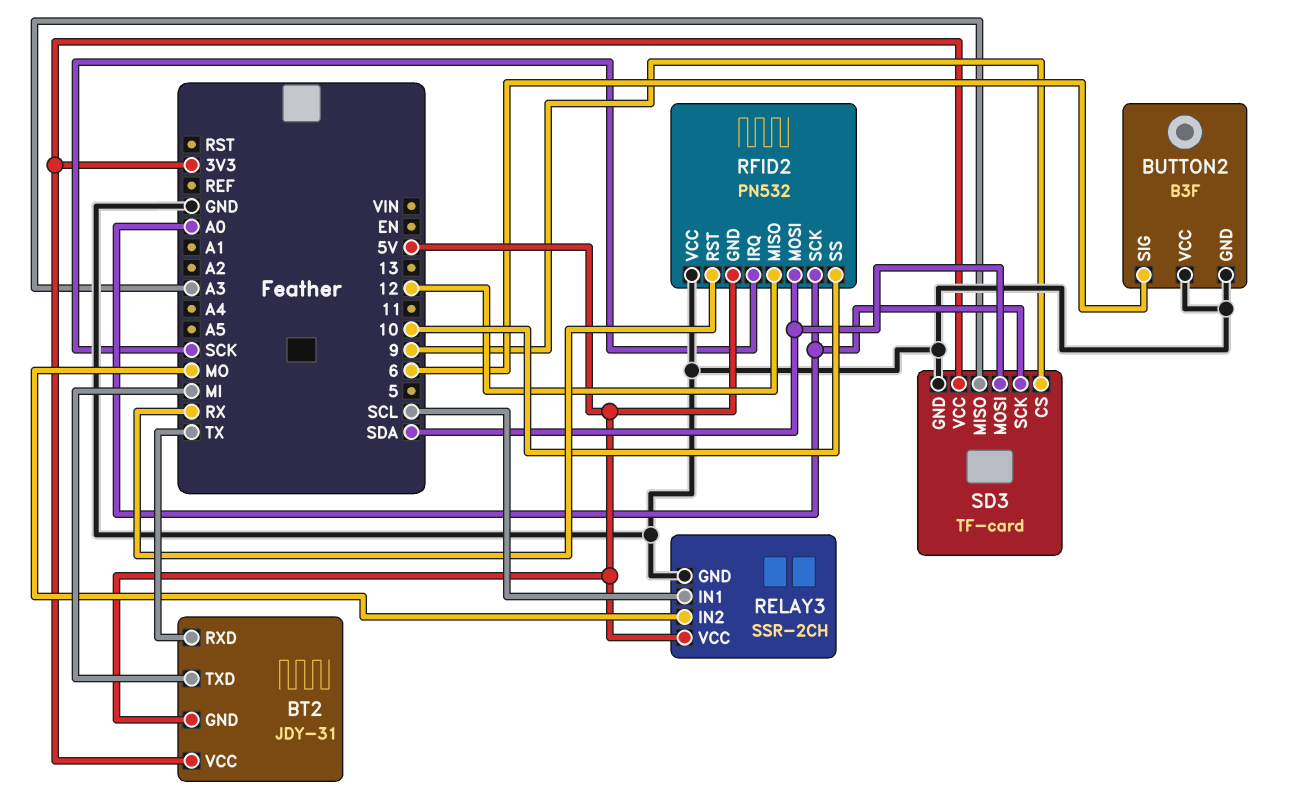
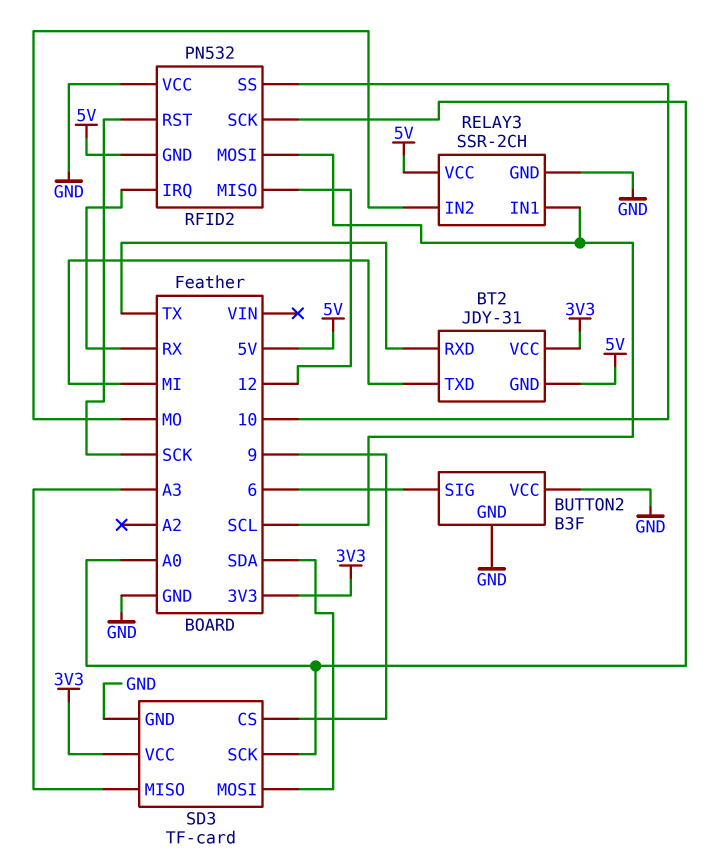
RFID2 pin IRQ: SCK -> RX
RFID2 pin MOSI: SDA -> SCL
RFID2 pin RST: RX -> SCK

